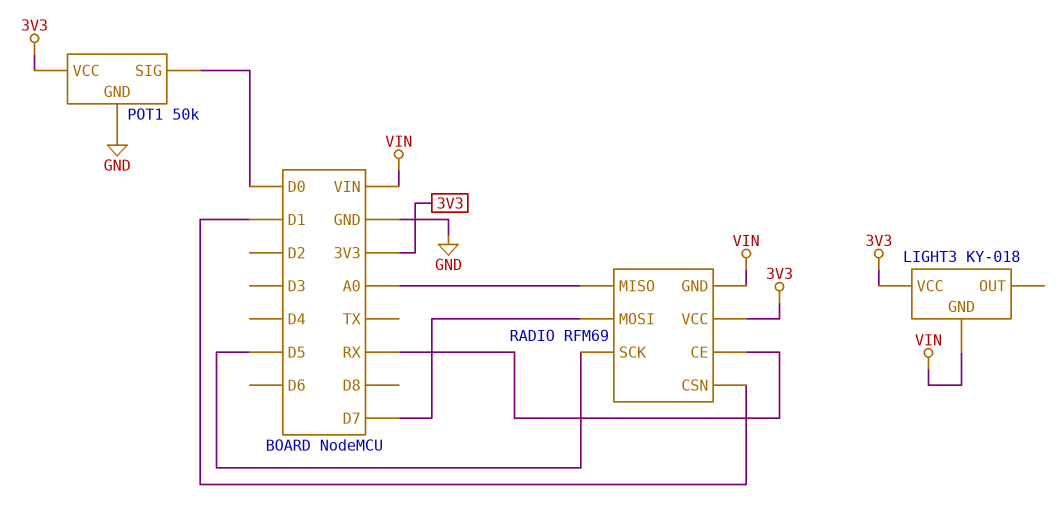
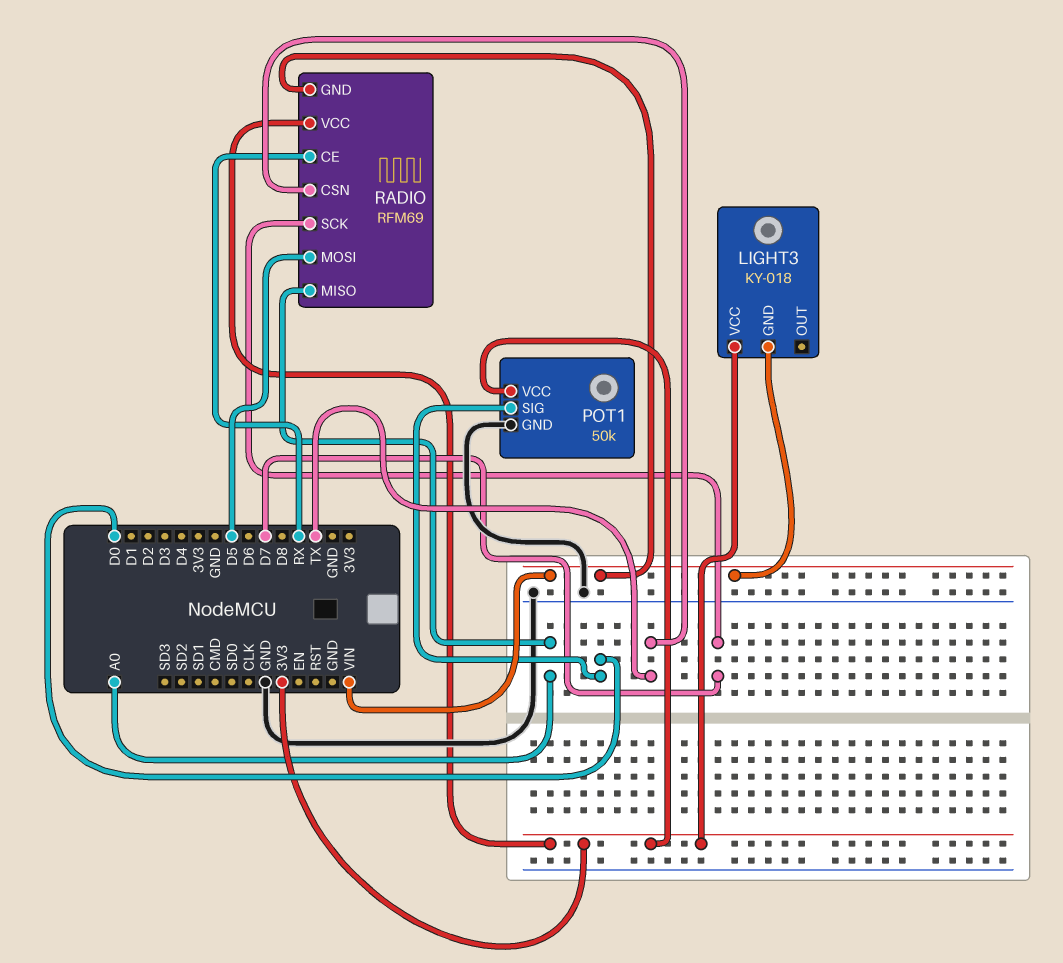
RADIO pin CSN: D1 -> TX
RADIO pin MOSI: D7 -> D5
RADIO pin SCK: D5 -> D7

